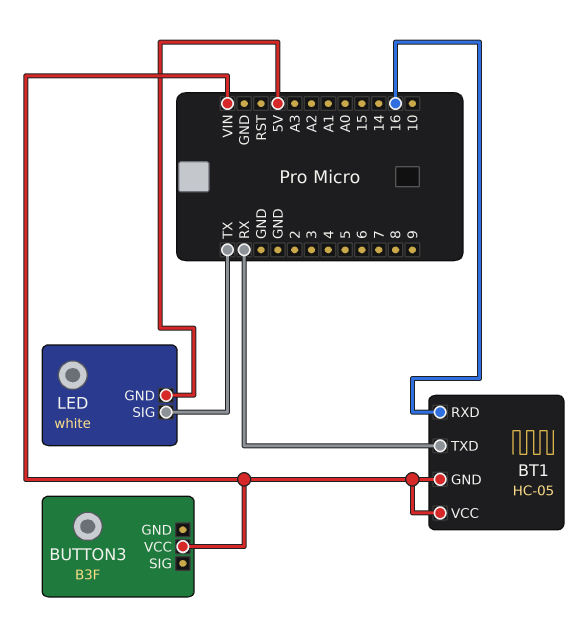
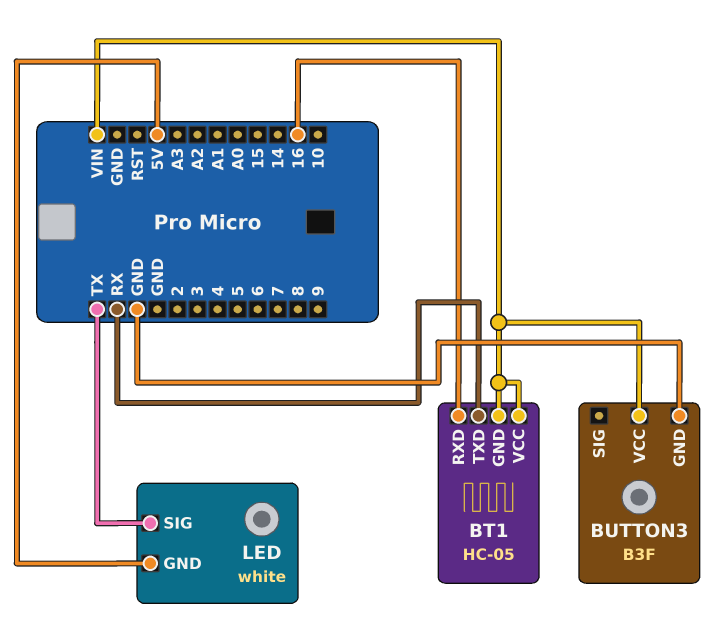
BUTTON3 pin GND: none -> GND

